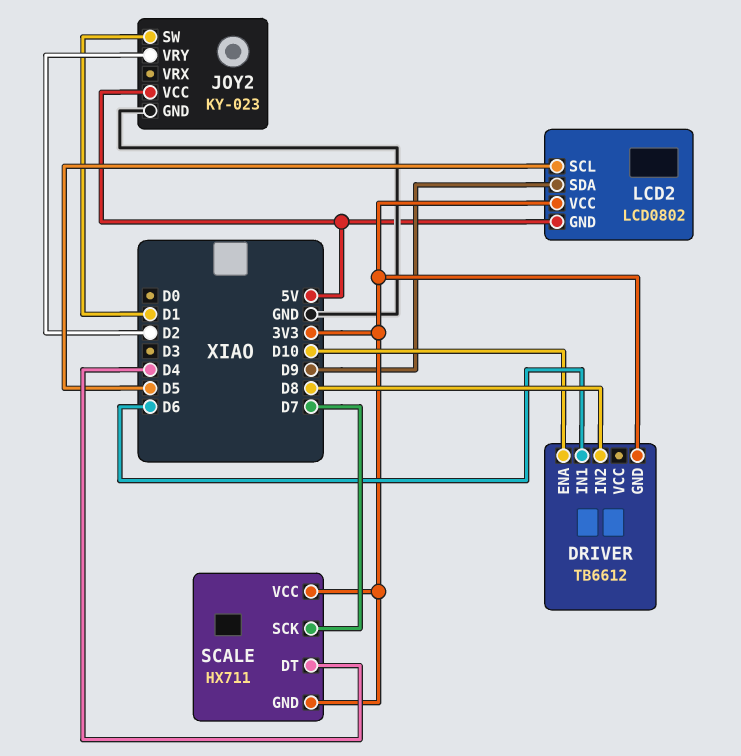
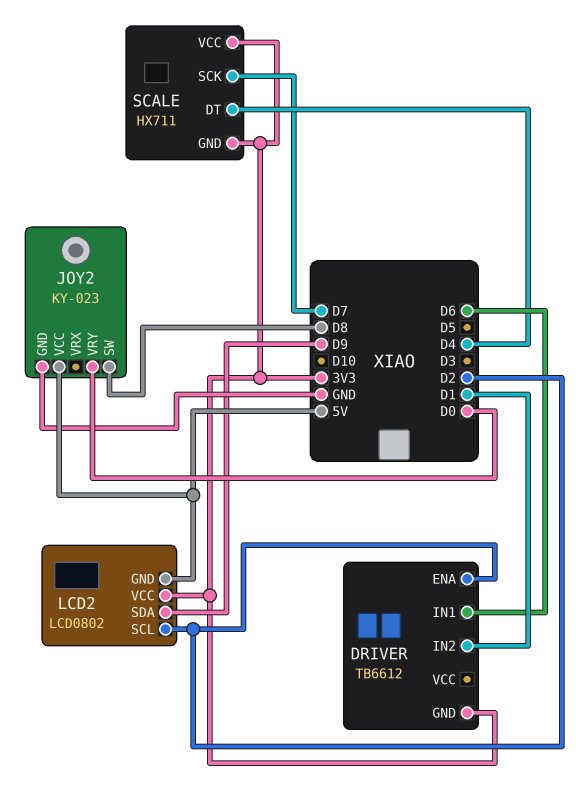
DRIVER pin ENA: D10 -> D2
DRIVER pin IN2: D8 -> D1
JOY2 pin SW: D1 -> D8
JOY2 pin VRY: D2 -> D0
LCD2 pin SCL: D5 -> D2

